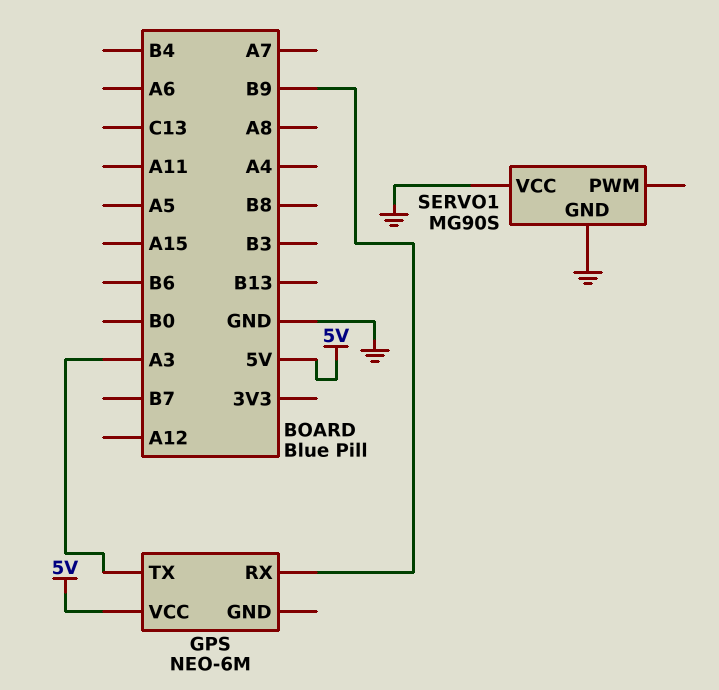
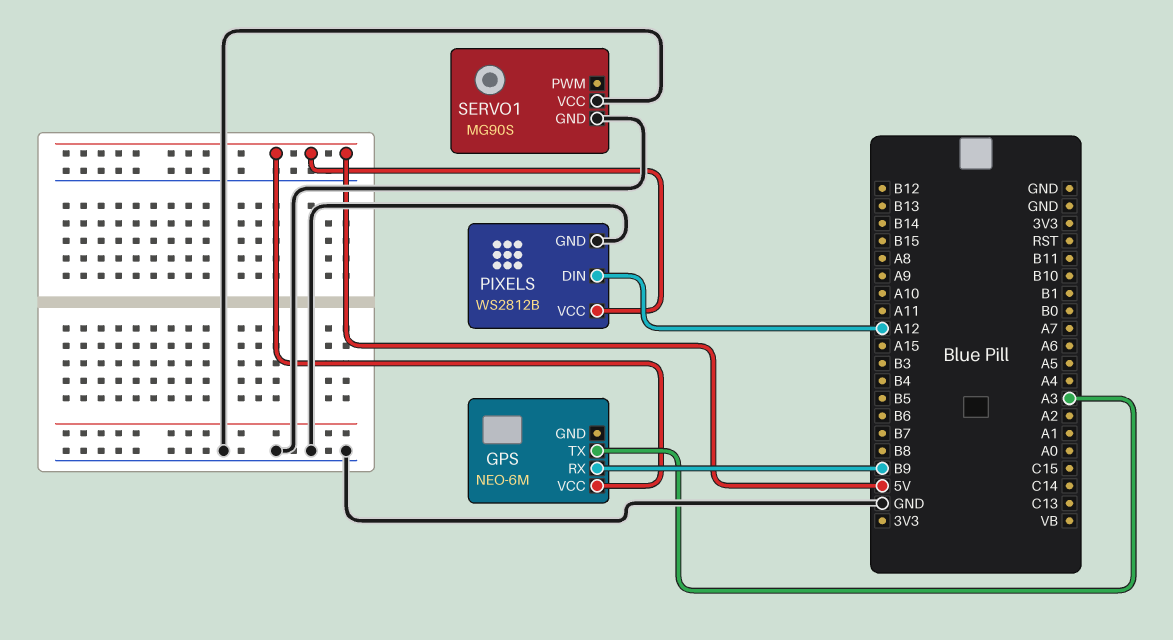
PIXELS: none -> WS2812B
PIXELS pin DIN: none -> A12
PIXELS pin GND: none -> GND
PIXELS pin VCC: none -> 5V

